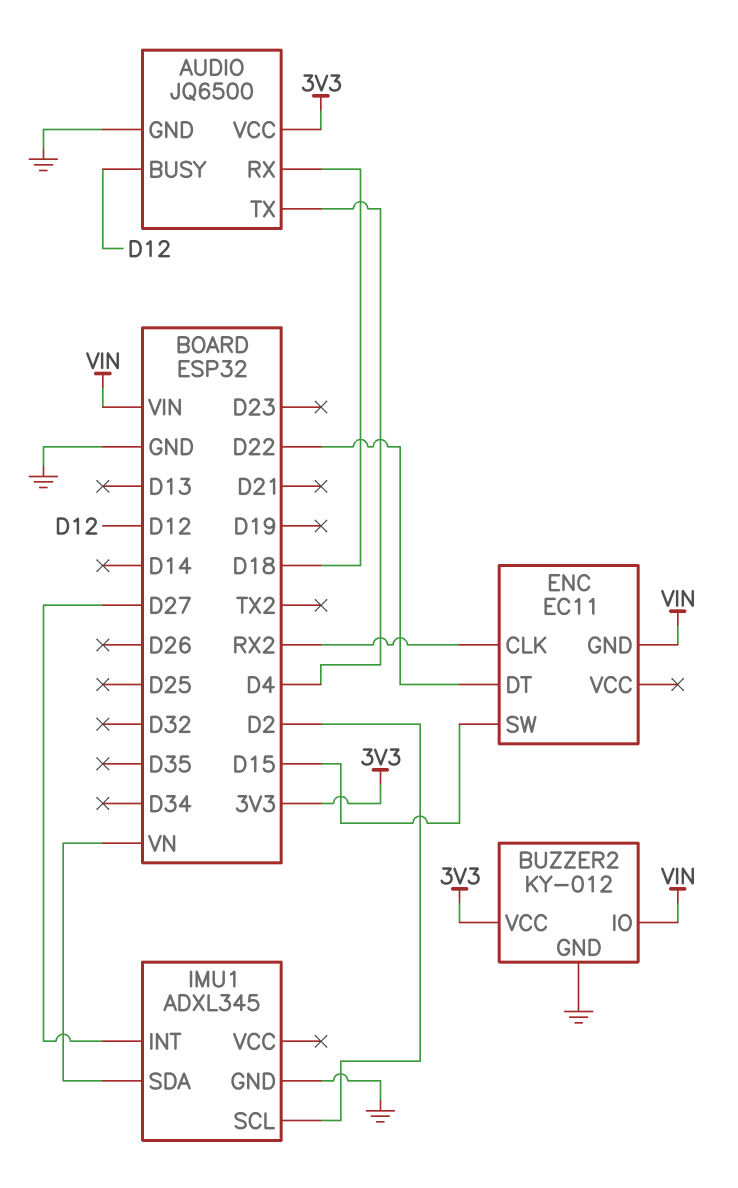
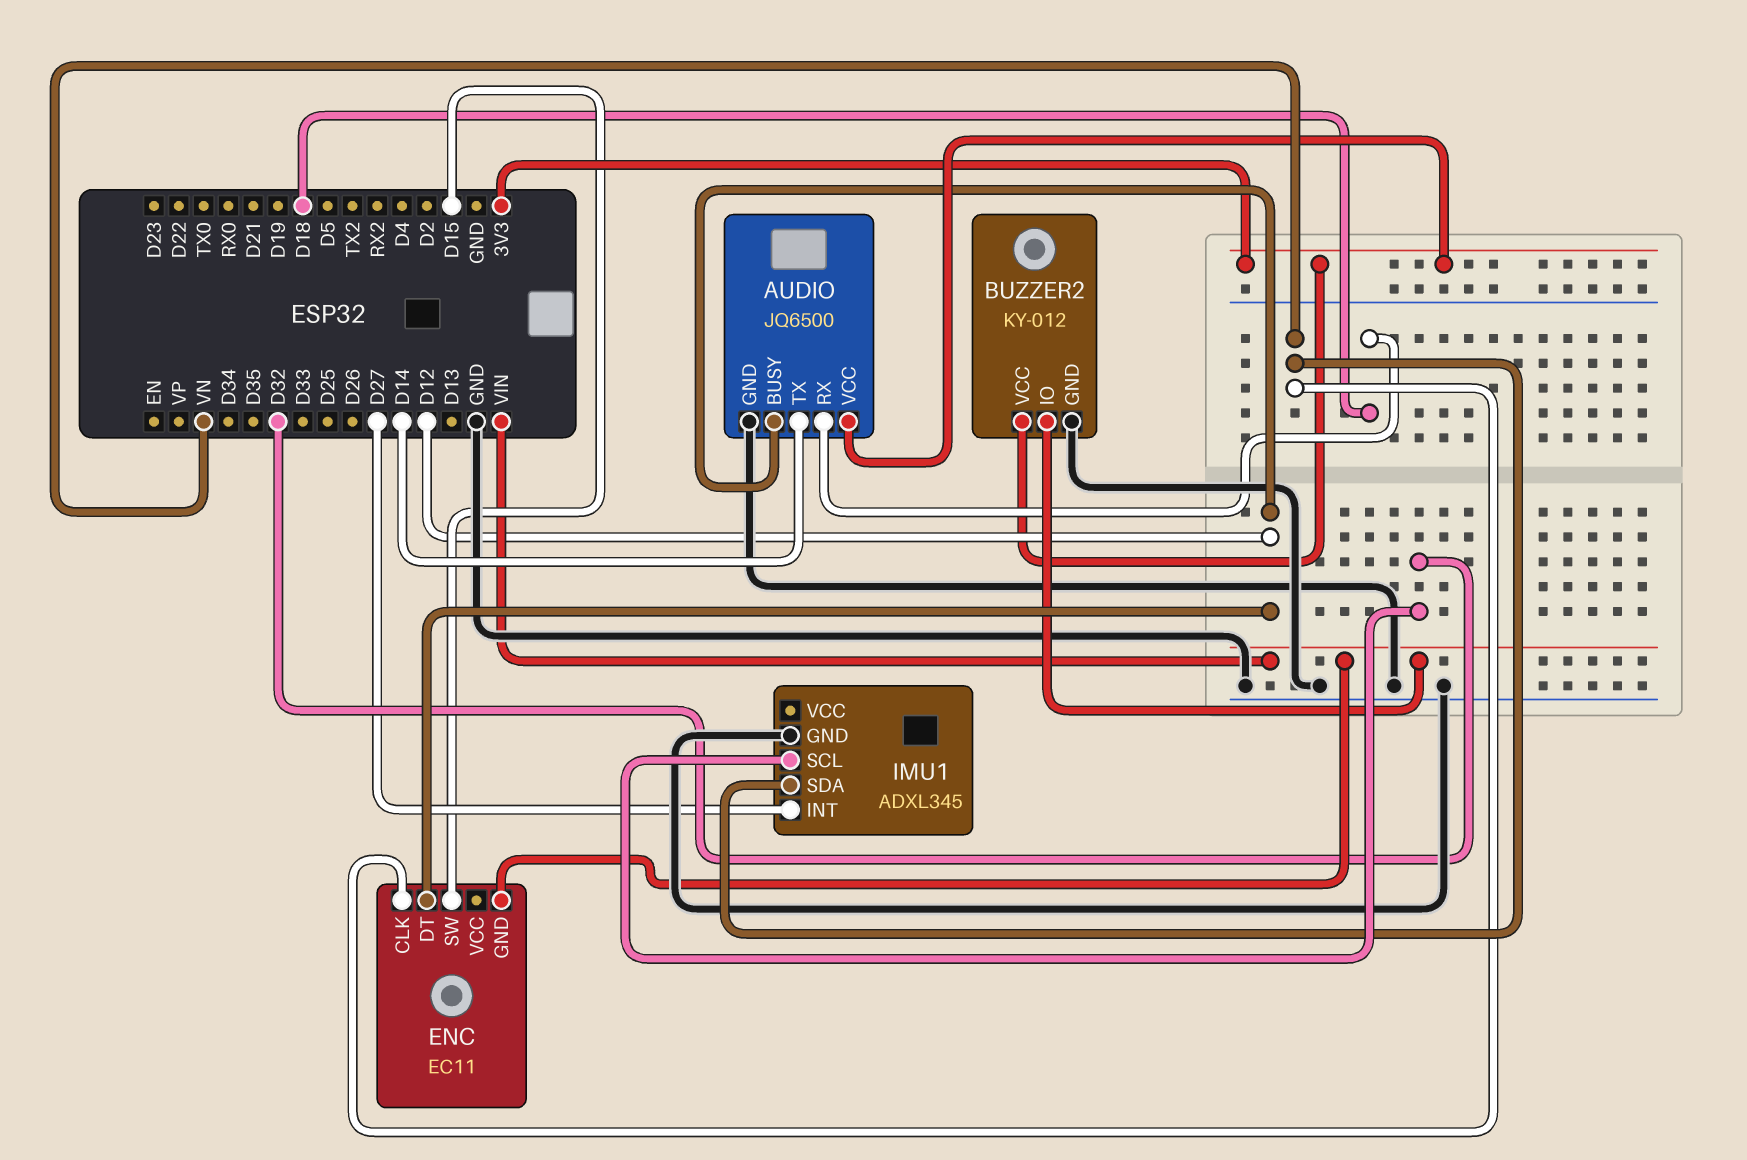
AUDIO pin TX: D4 -> D14
ENC pin CLK: RX2 -> VN
ENC pin DT: D22 -> D12
IMU1 pin SCL: D2 -> D32

